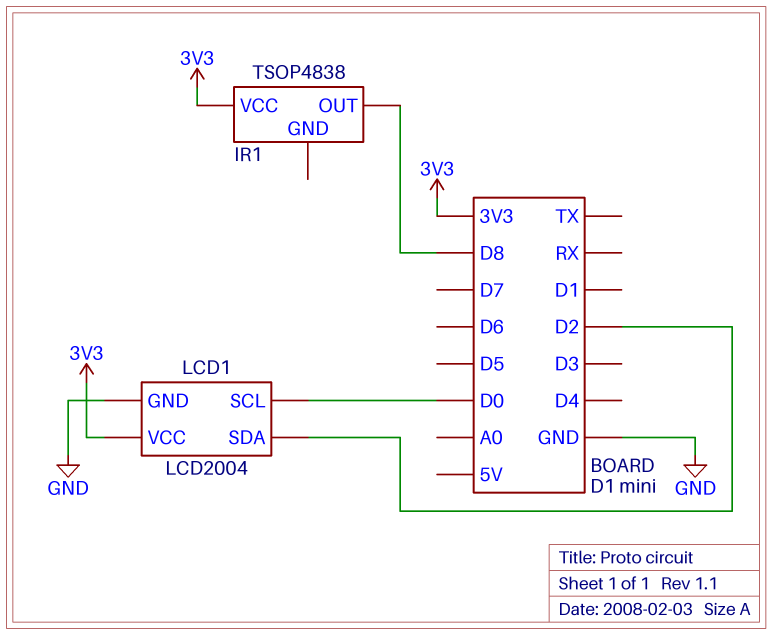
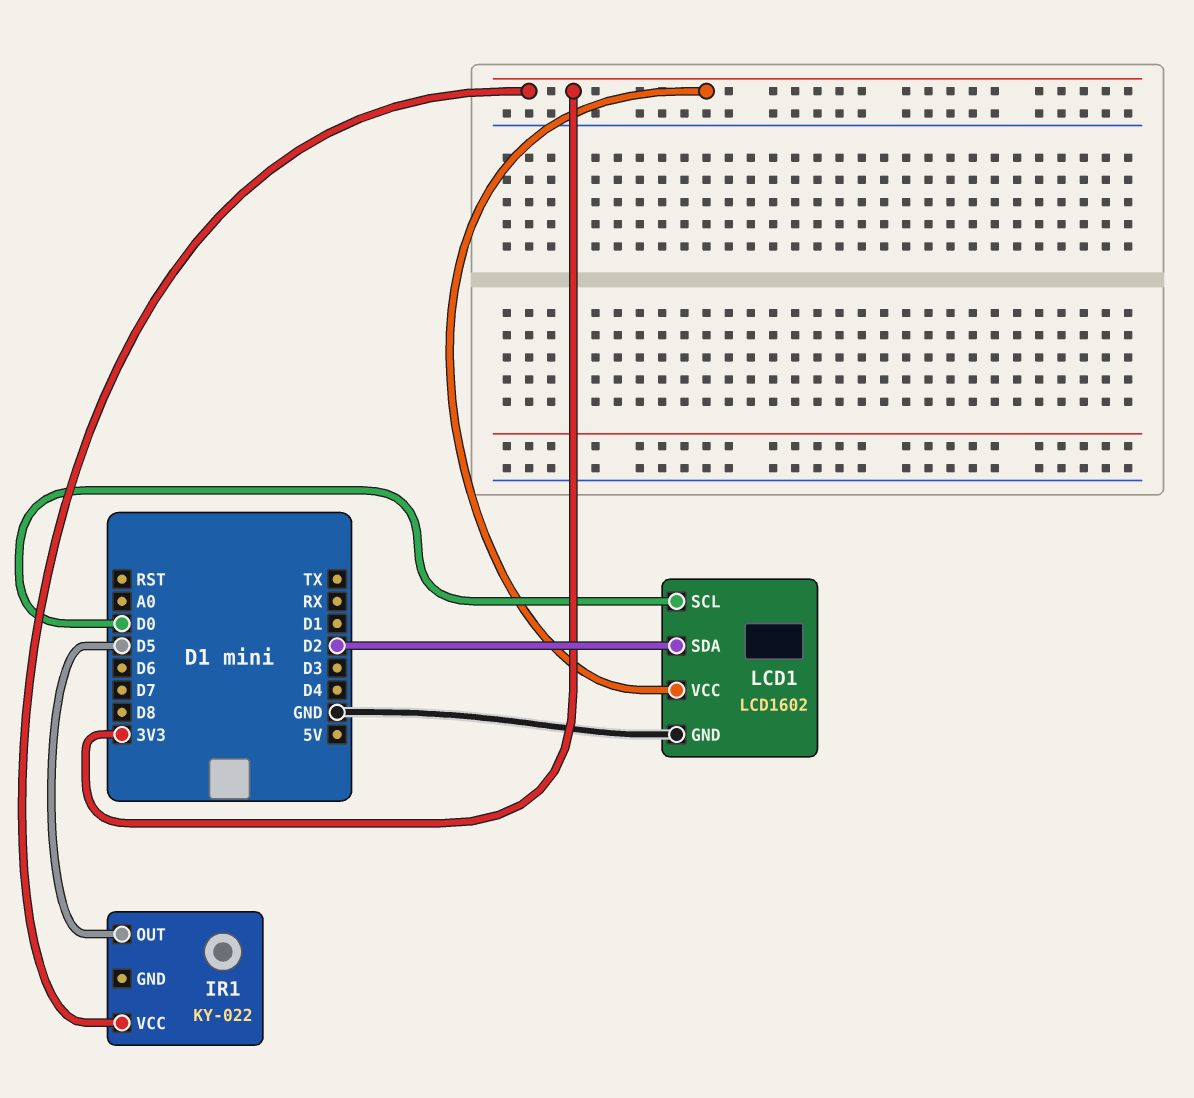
IR1: TSOP4838 -> KY-022
IR1 pin OUT: D8 -> D5
LCD1: LCD2004 -> LCD1602

